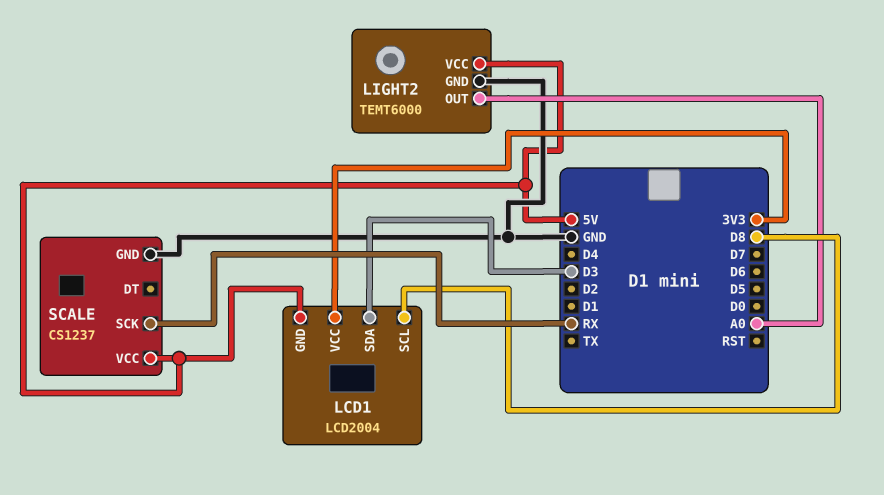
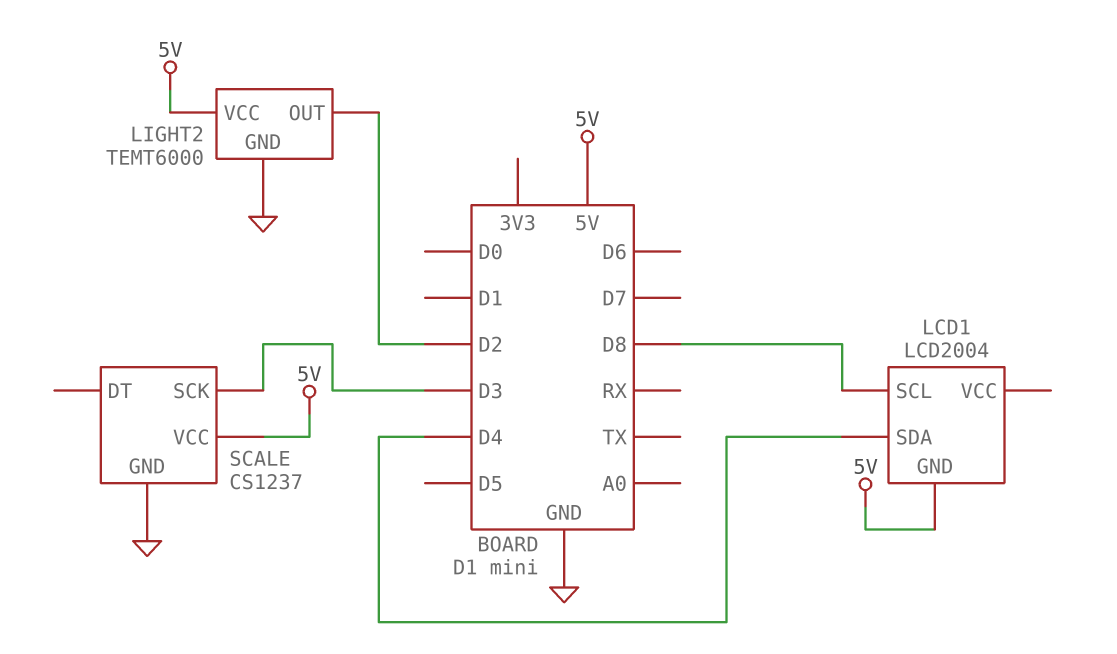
LCD1 pin SDA: D3 -> D4
LCD1 pin VCC: 3V3 -> none
LIGHT2 pin OUT: A0 -> D2
SCALE pin SCK: RX -> D3

